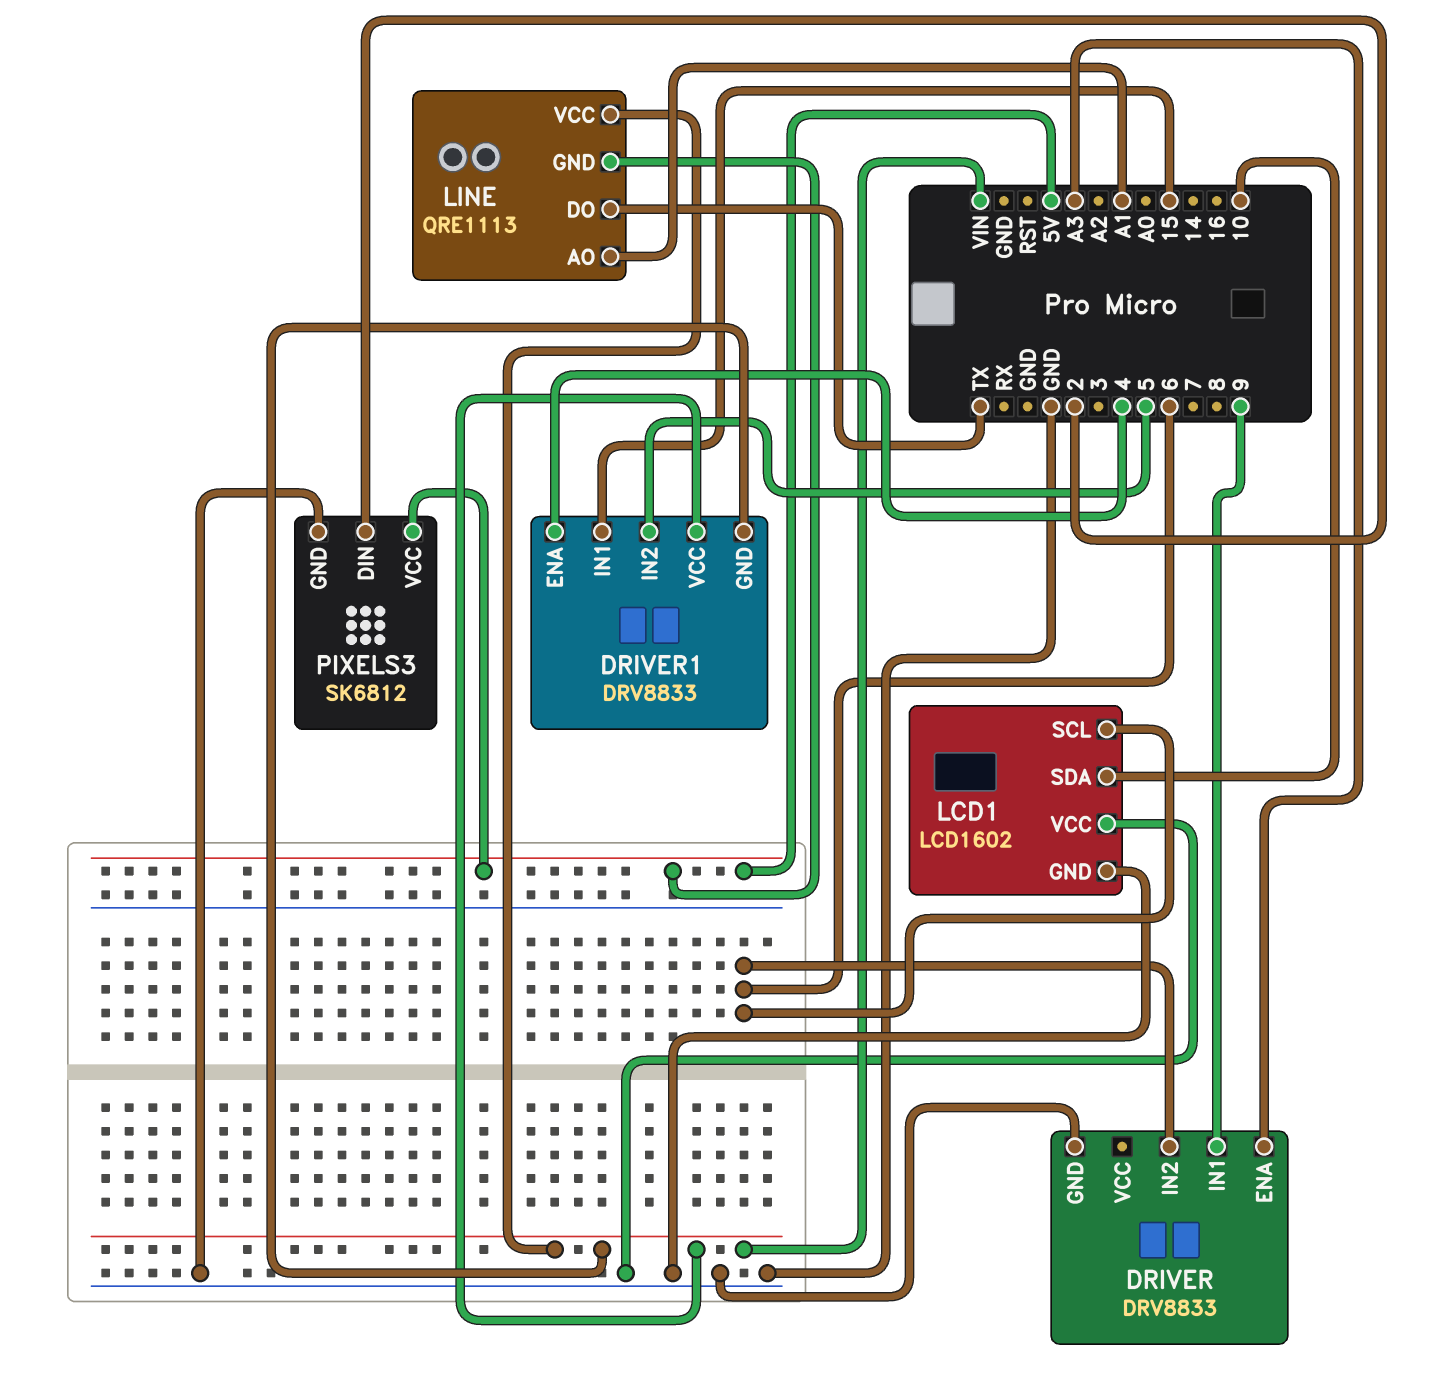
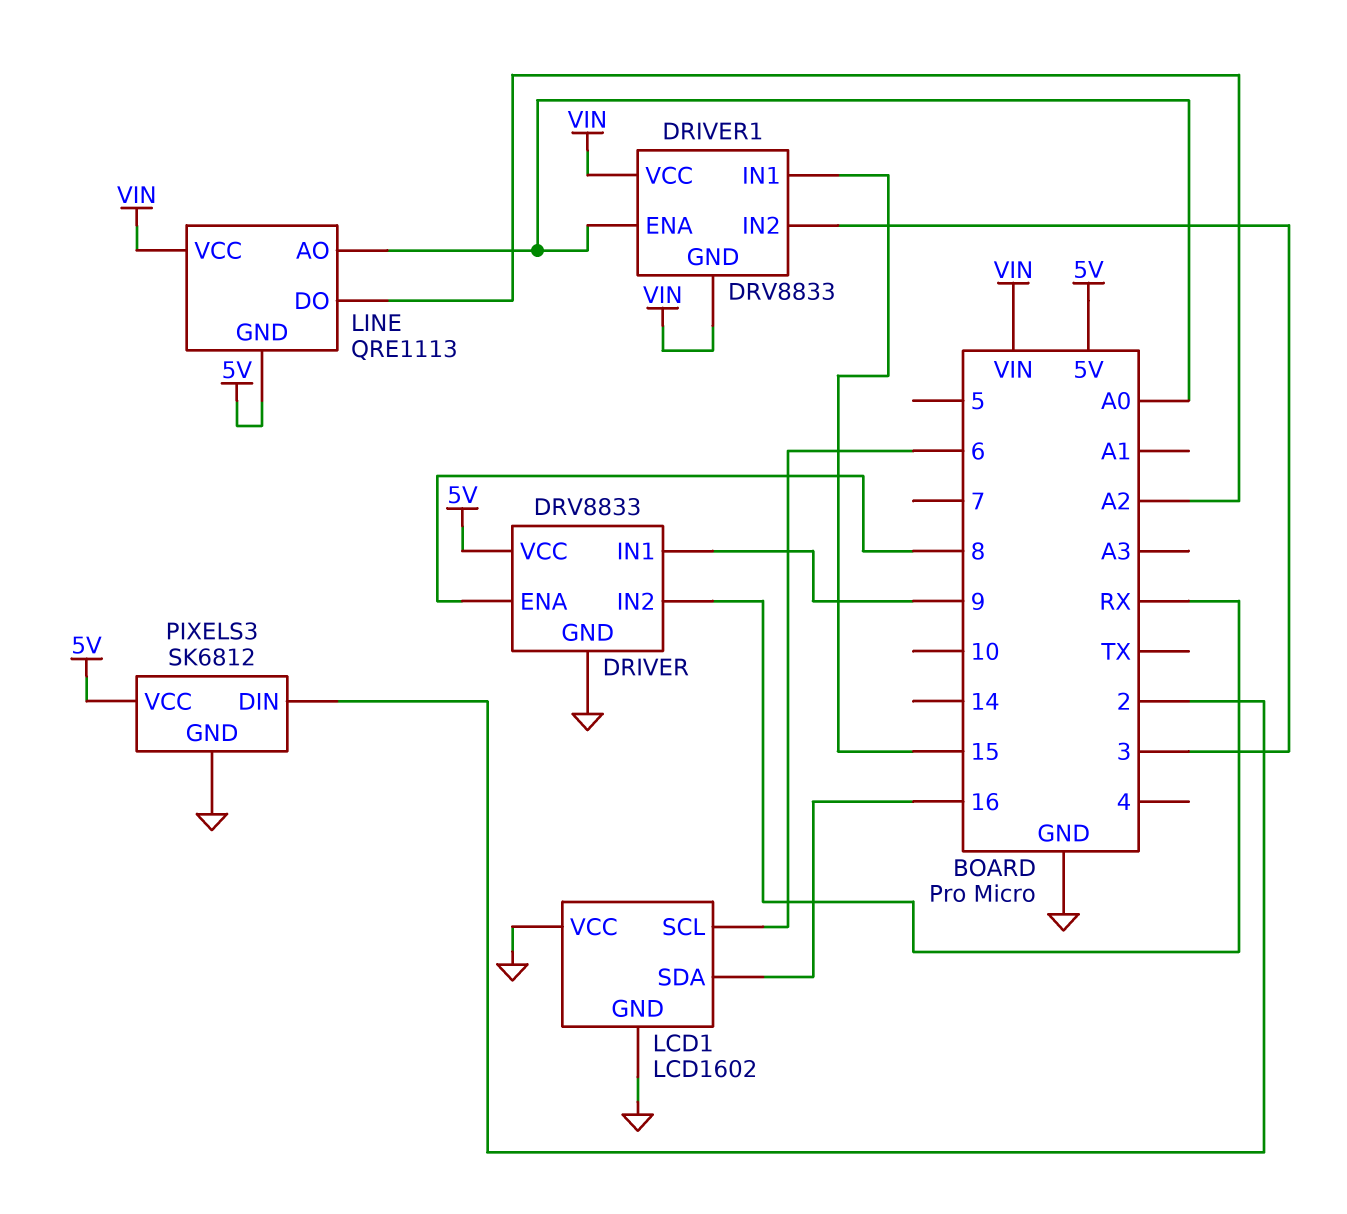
DRIVER pin ENA: A3 -> 8
DRIVER pin IN2: 6 -> RX
DRIVER pin VCC: none -> 5V
DRIVER1 pin ENA: 4 -> A0
DRIVER1 pin IN2: 5 -> 3
LCD1 pin SDA: 10 -> 16
LINE pin AO: A1 -> A0
LINE pin DO: TX -> A2

